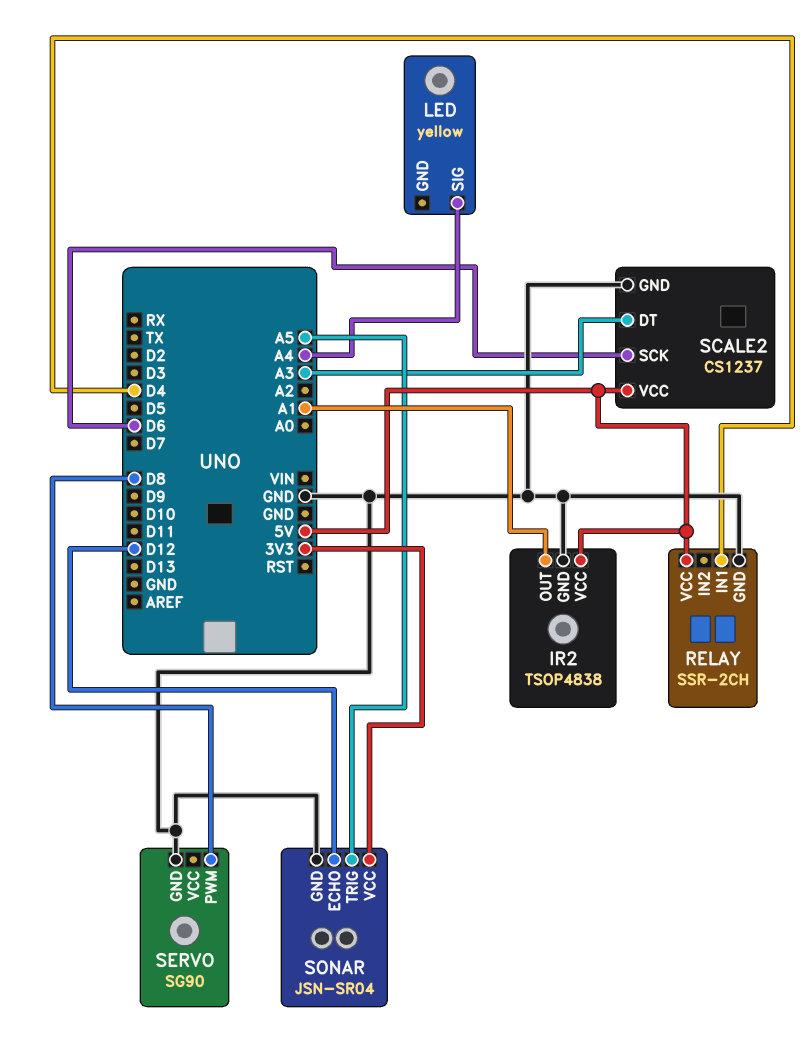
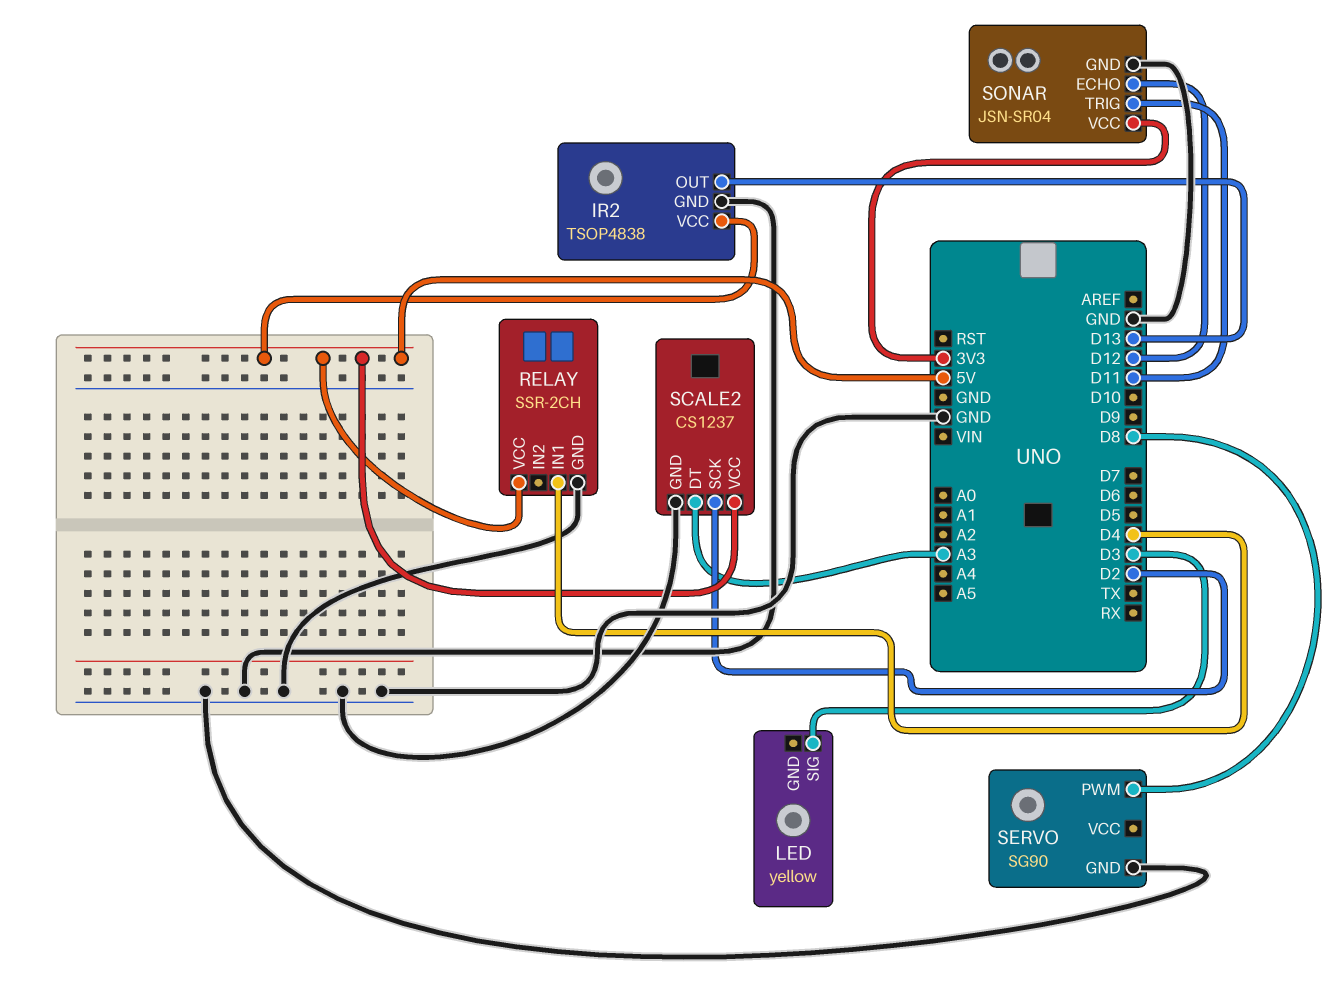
IR2 pin OUT: A1 -> D13
LED pin SIG: A4 -> D3
SCALE2 pin SCK: D6 -> D2
SONAR pin TRIG: A5 -> D11

